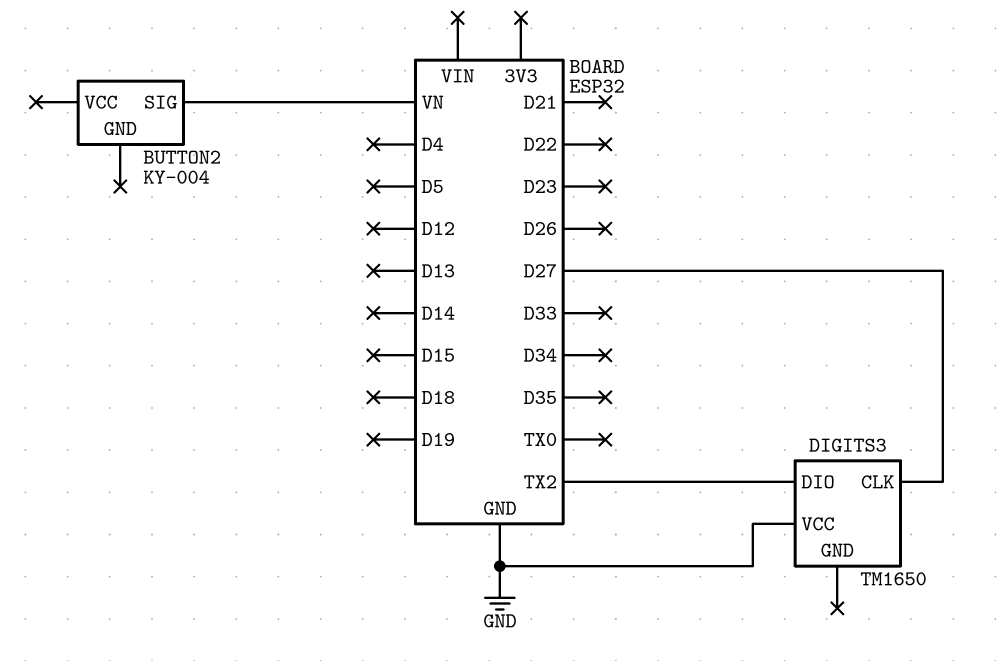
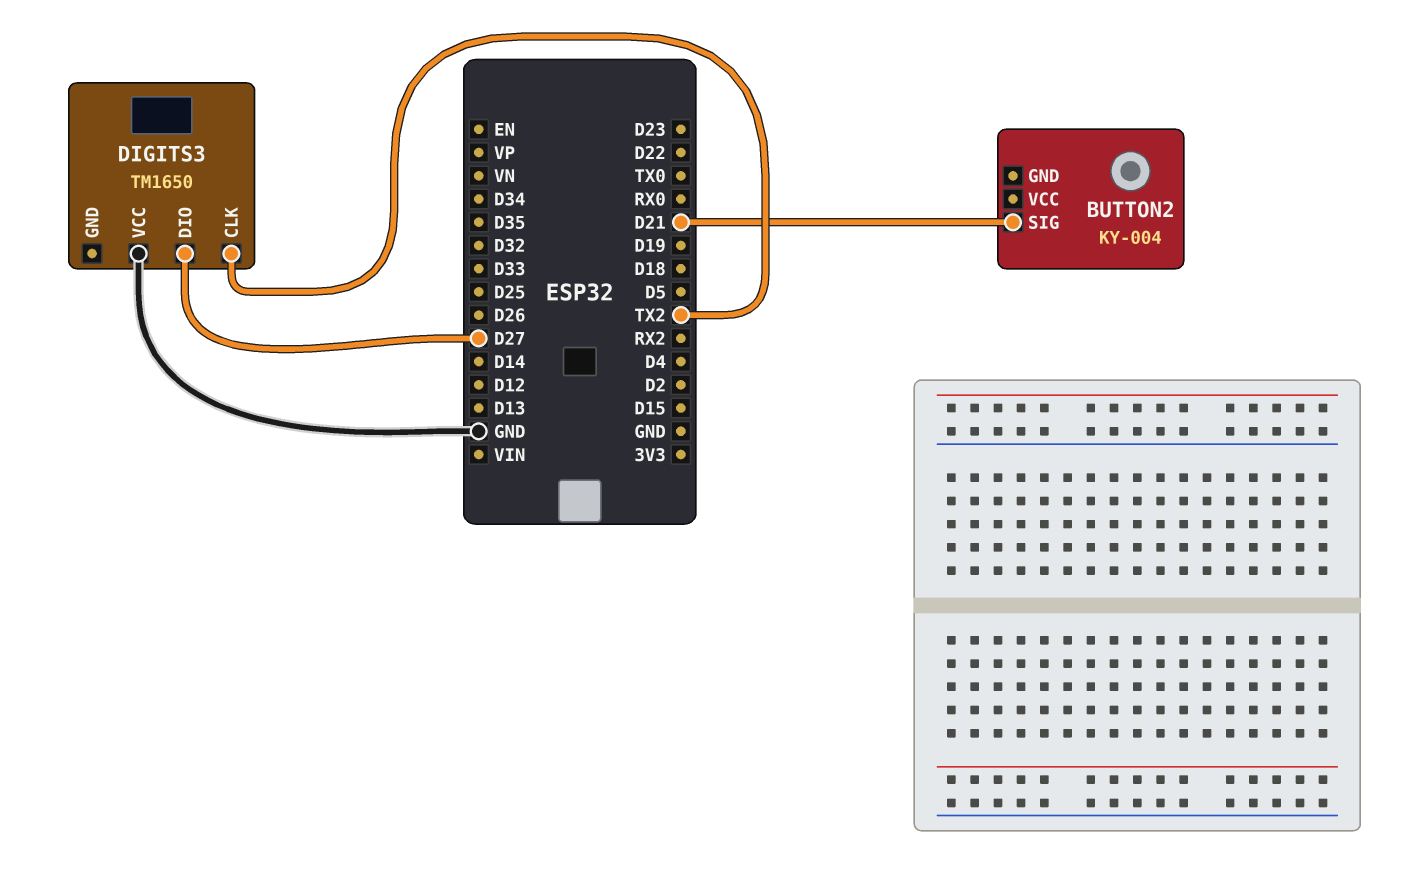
BUTTON2 pin SIG: VN -> D21
DIGITS3 pin CLK: D27 -> TX2
DIGITS3 pin DIO: TX2 -> D27

